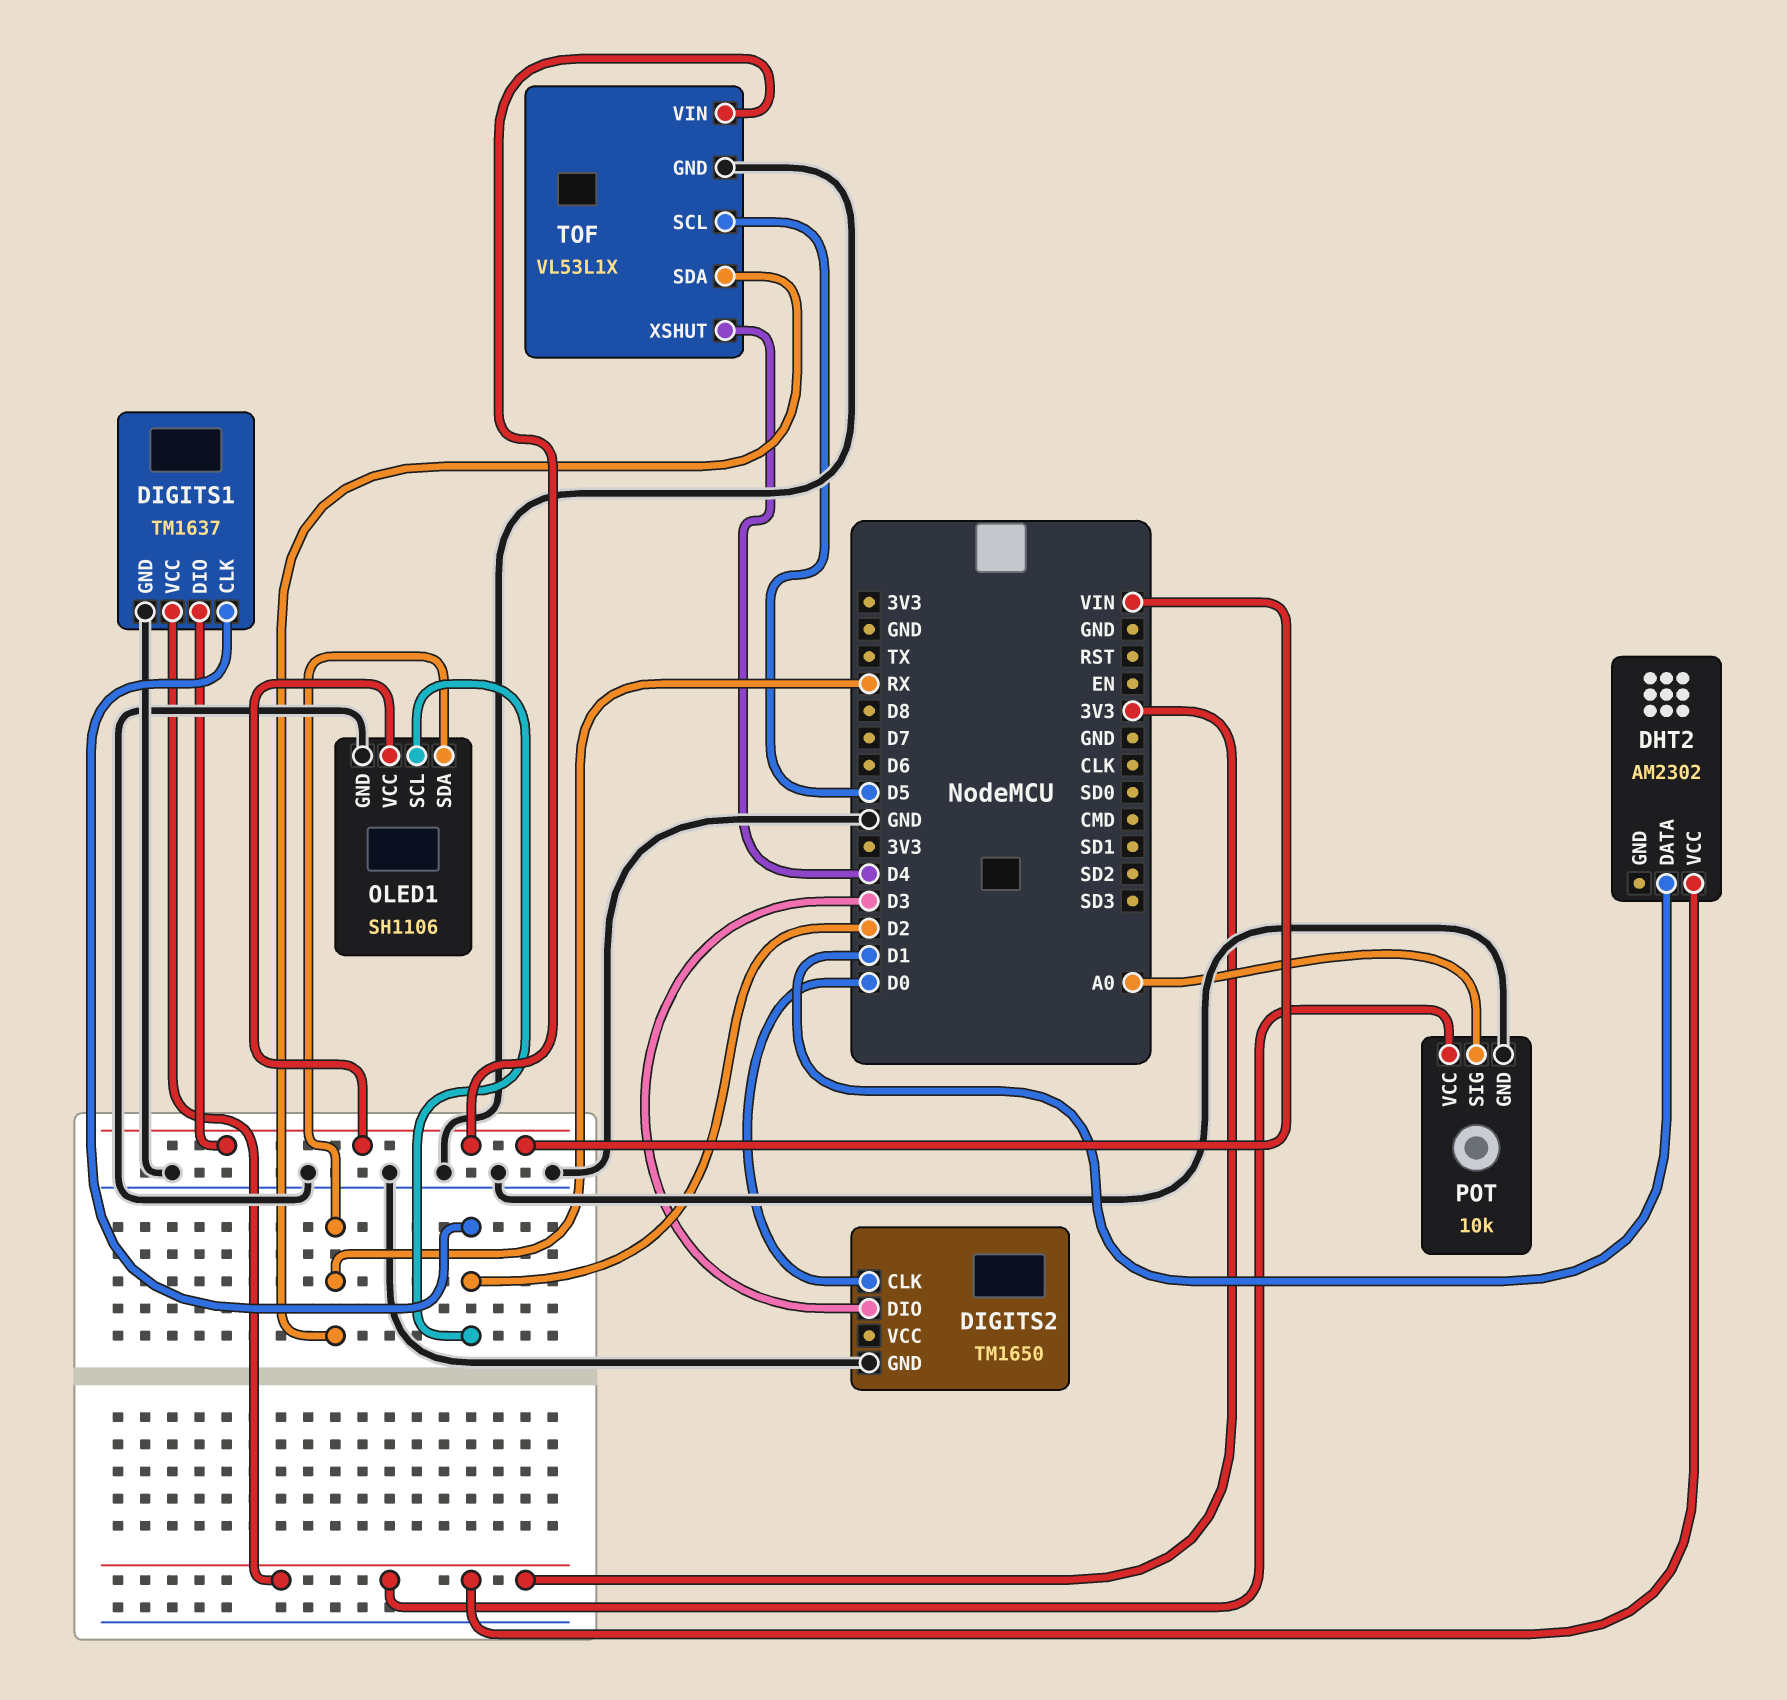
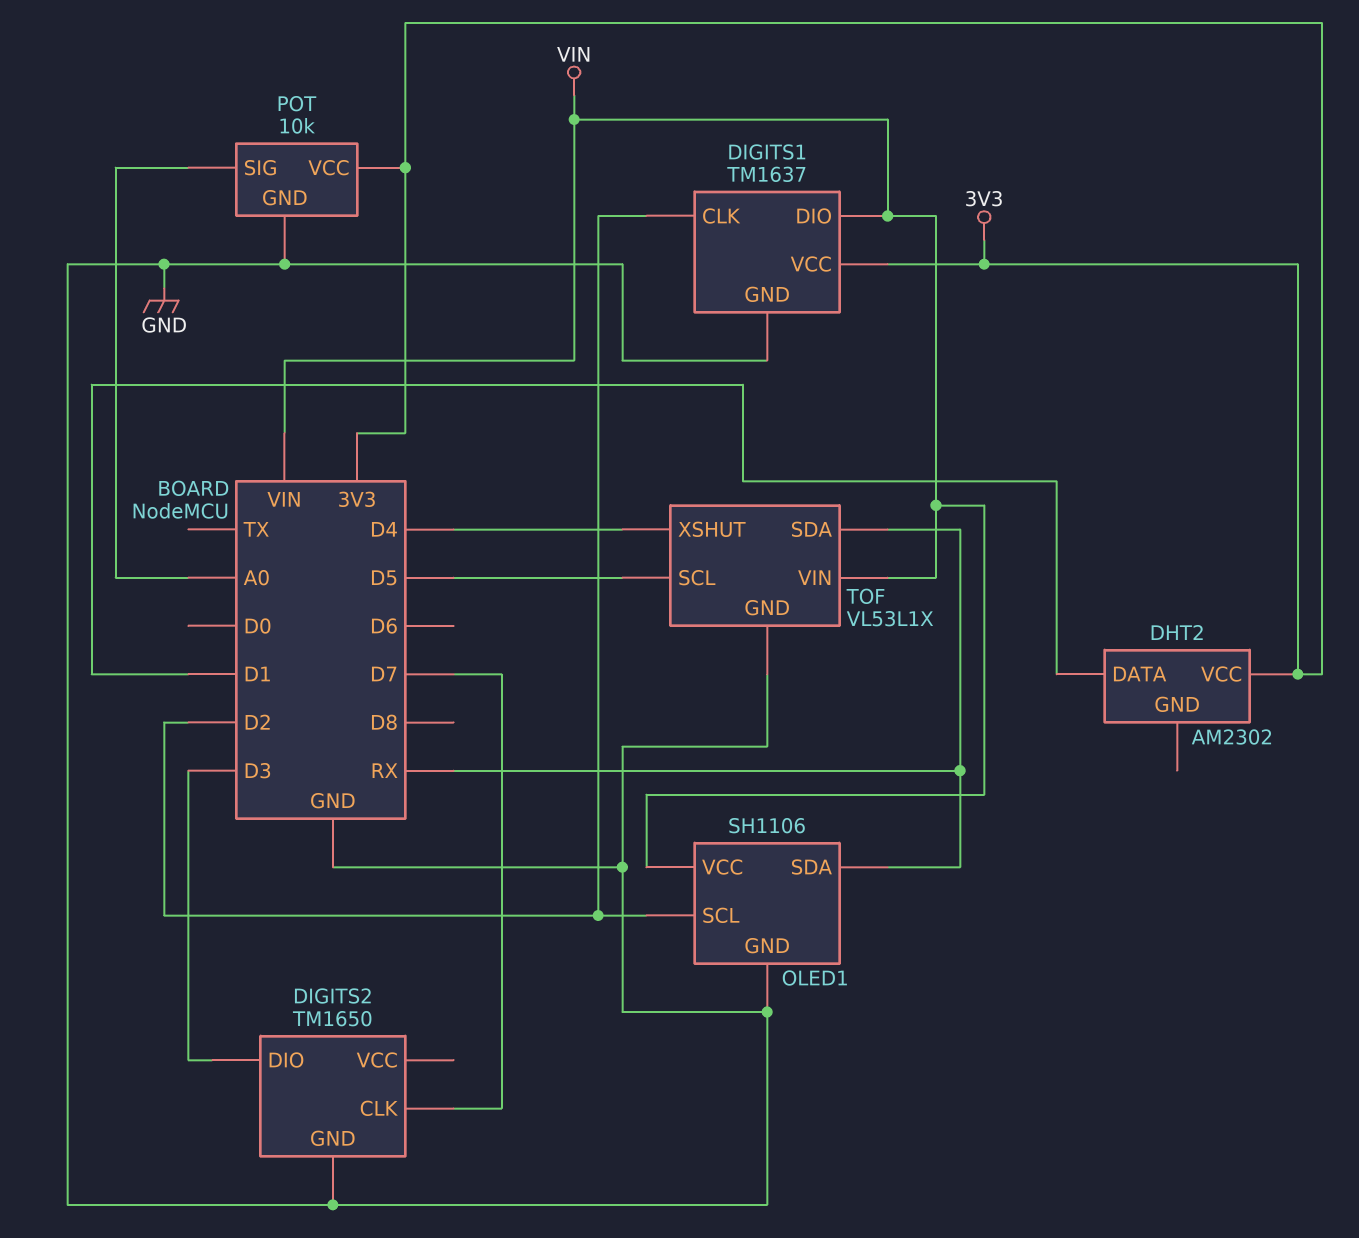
DIGITS2 pin CLK: D0 -> D7

